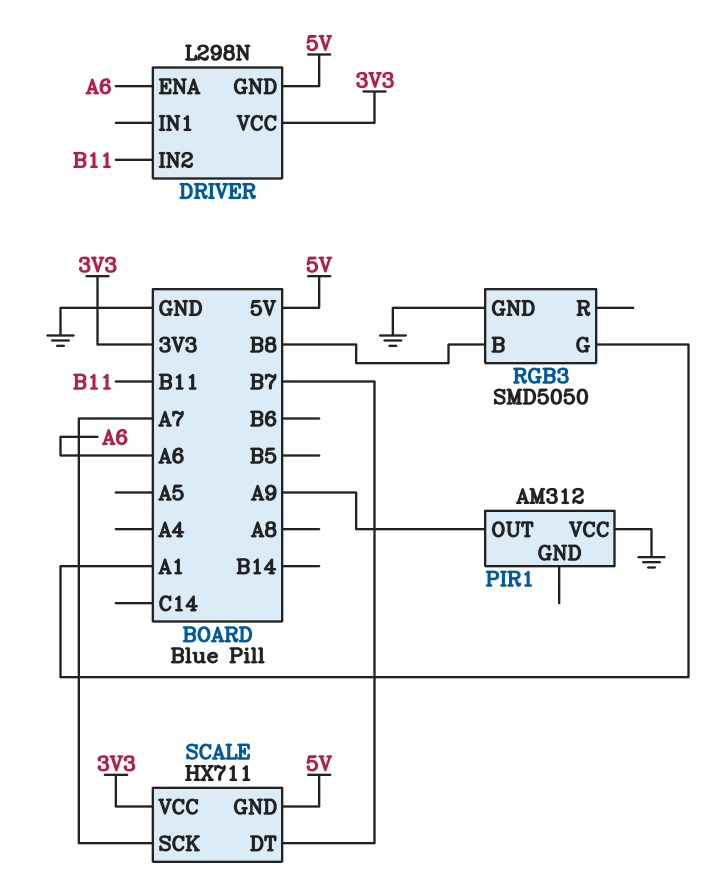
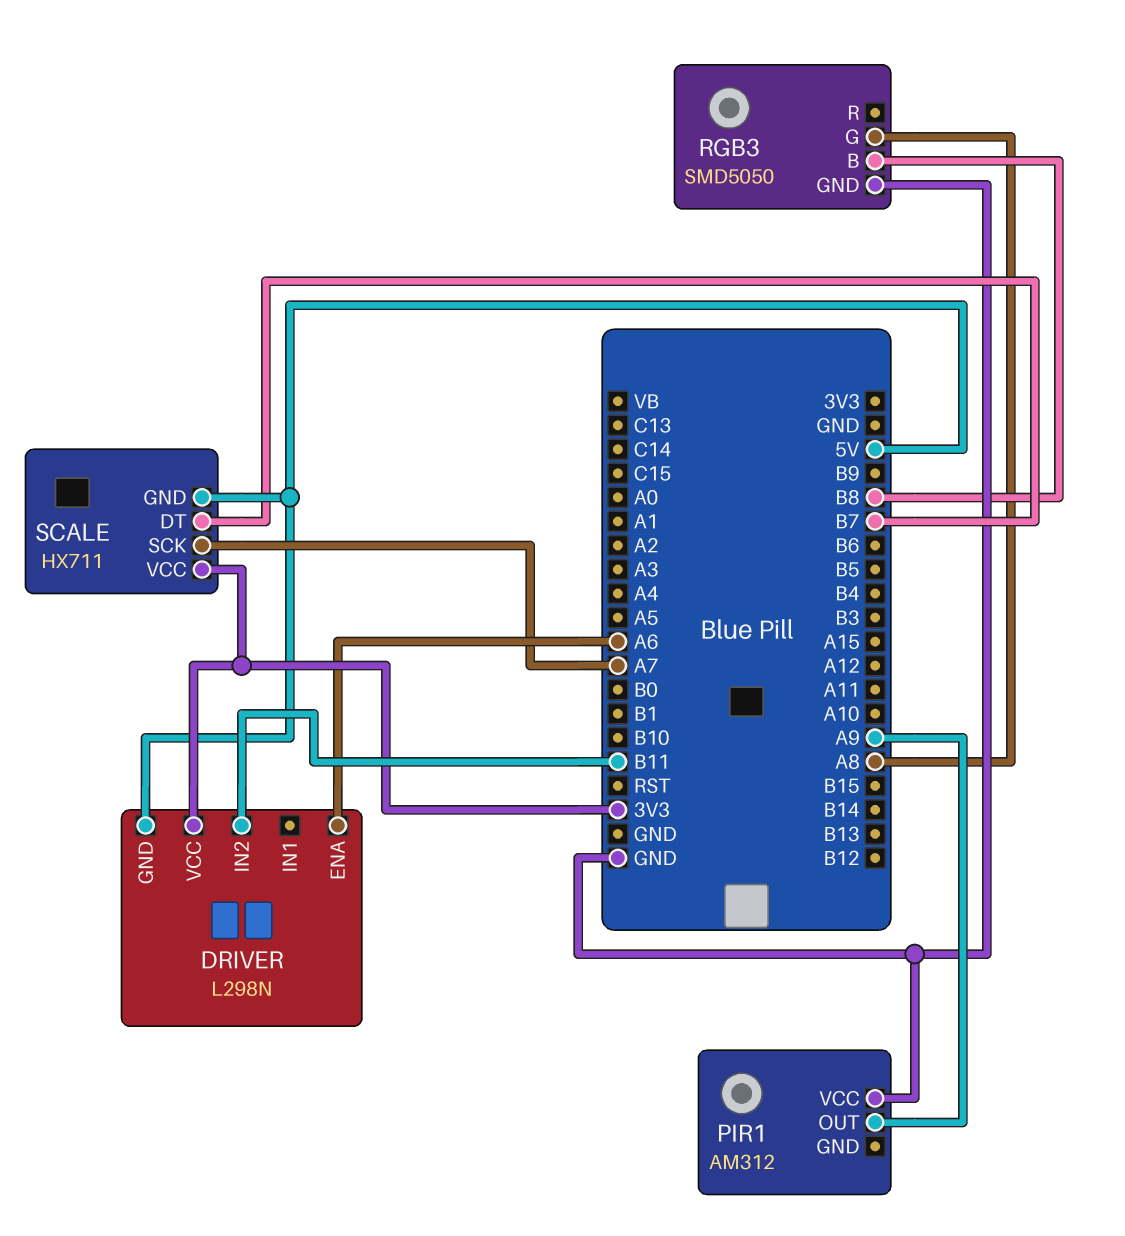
RGB3 pin G: A1 -> A8

